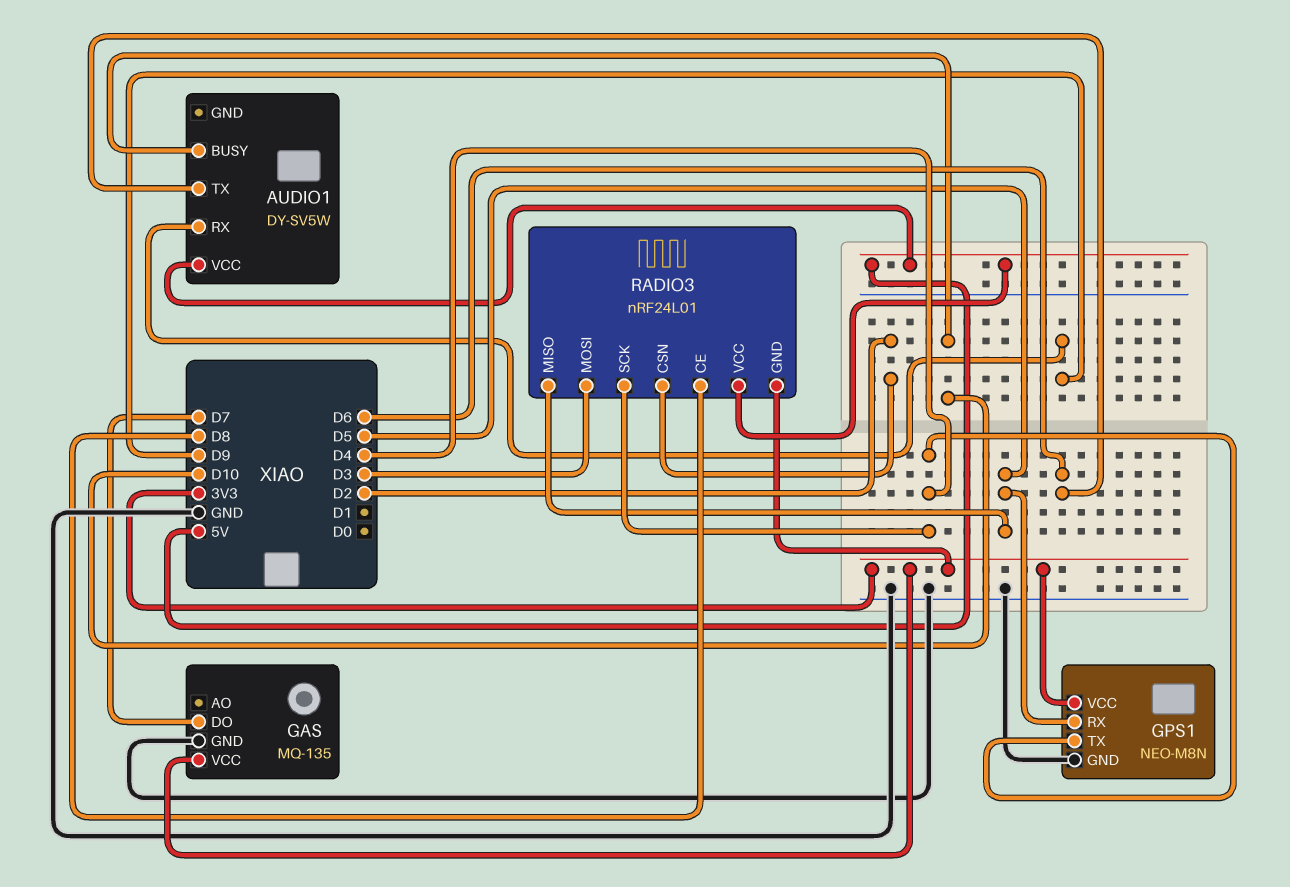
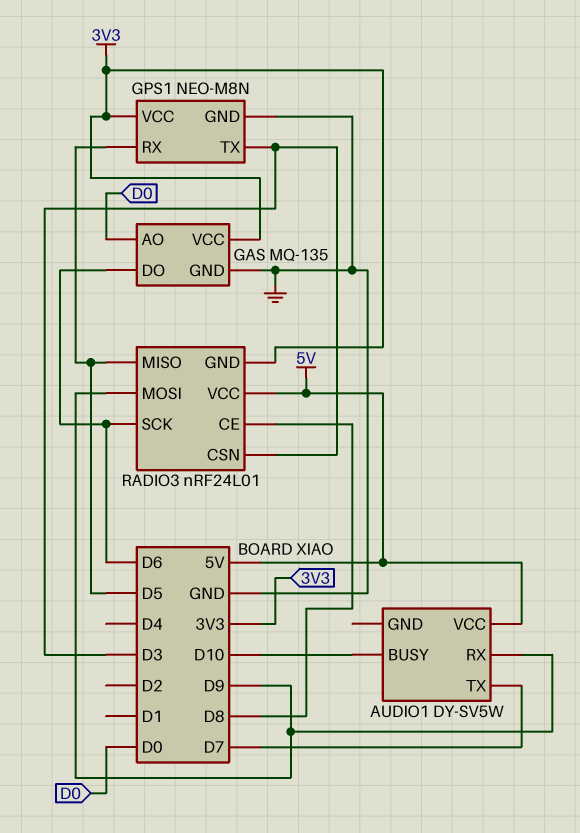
AUDIO1 pin TX: D6 -> D7
GAS pin AO: none -> D0
GAS pin DO: D7 -> D6
GPS1 pin TX: D4 -> D3
RADIO3 pin CSN: D2 -> D3
RADIO3 pin MOSI: D3 -> D9
RADIO3 pin SCK: D4 -> D6

